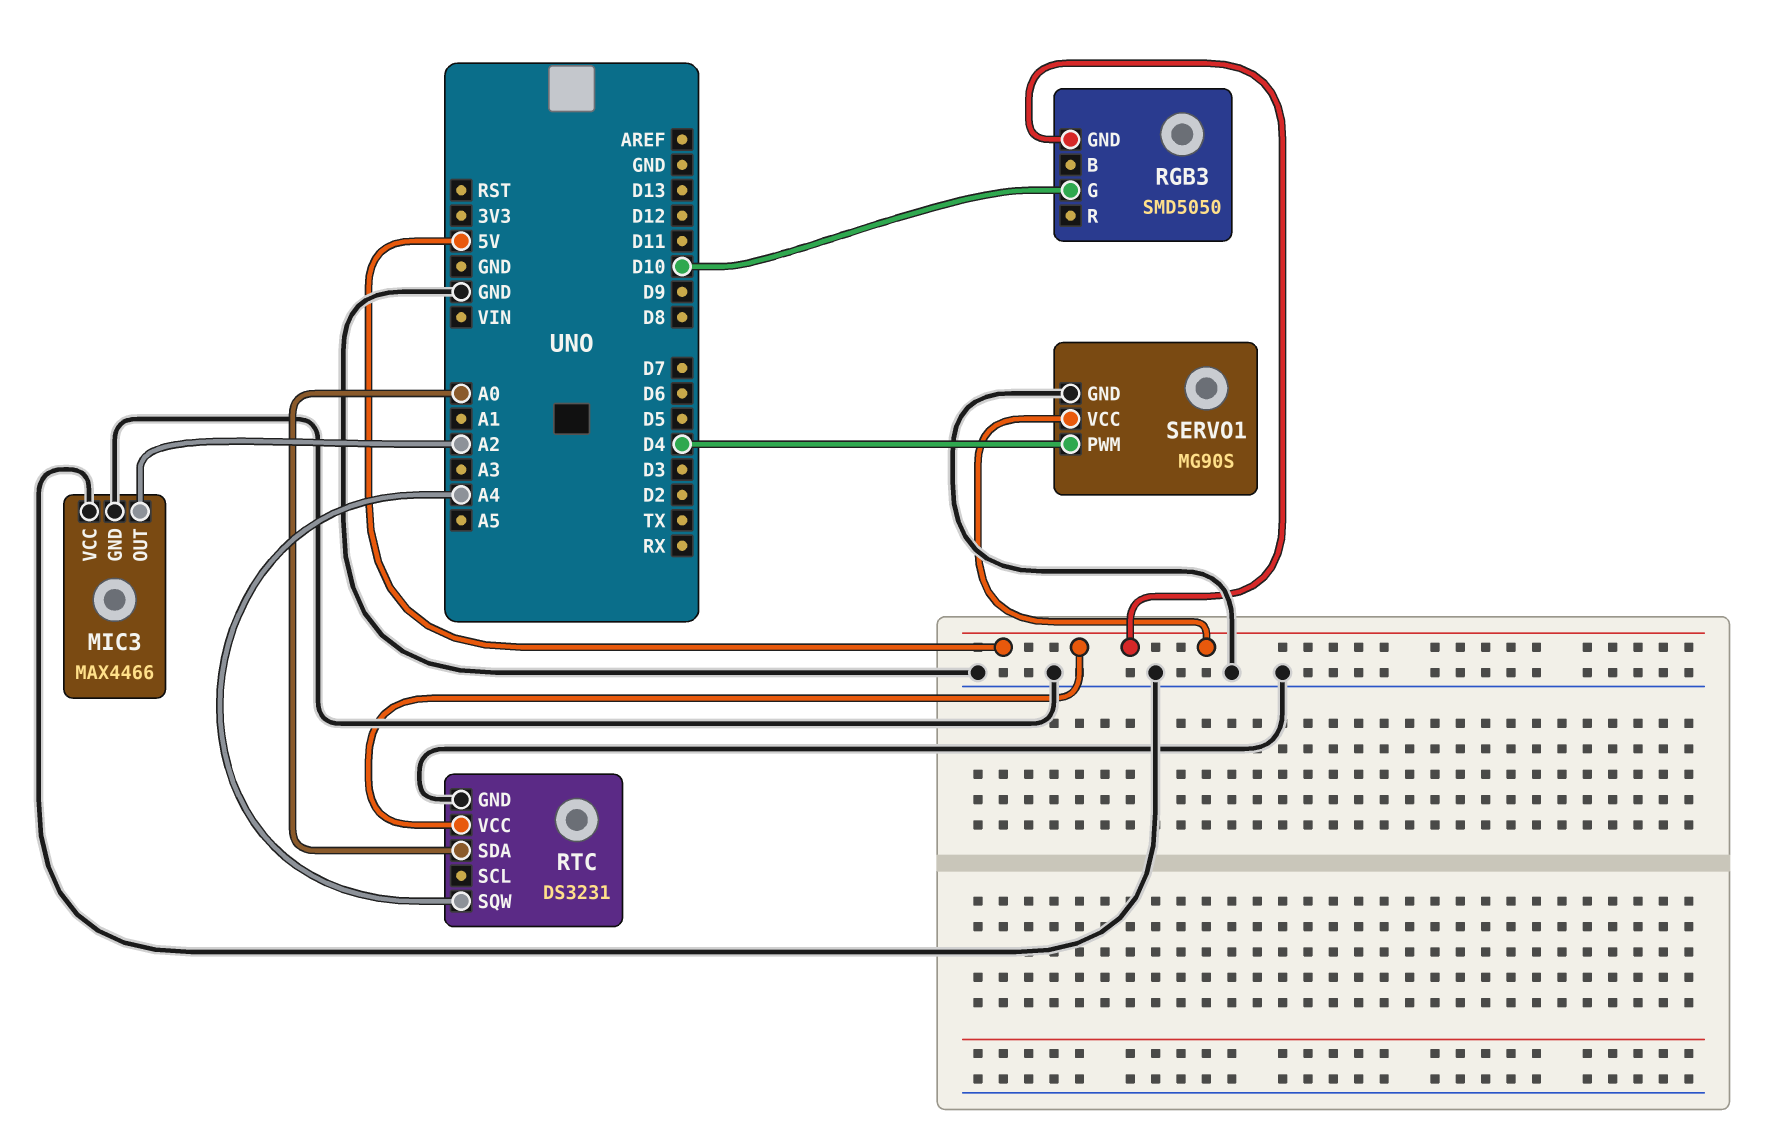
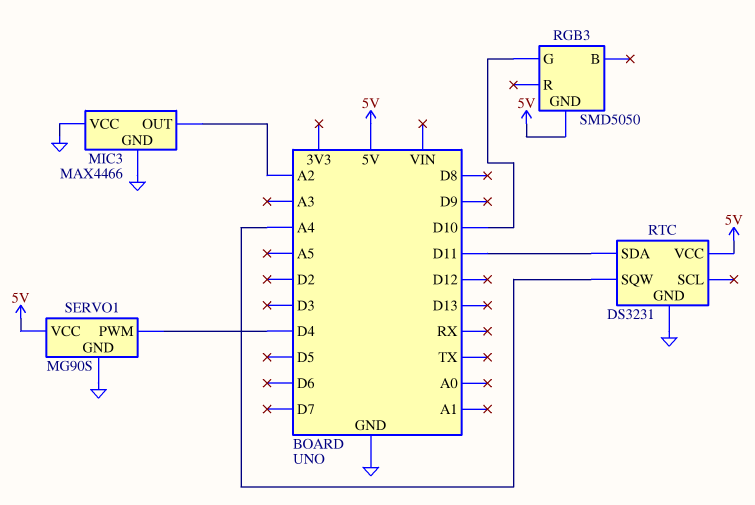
RTC pin SDA: A0 -> D11

